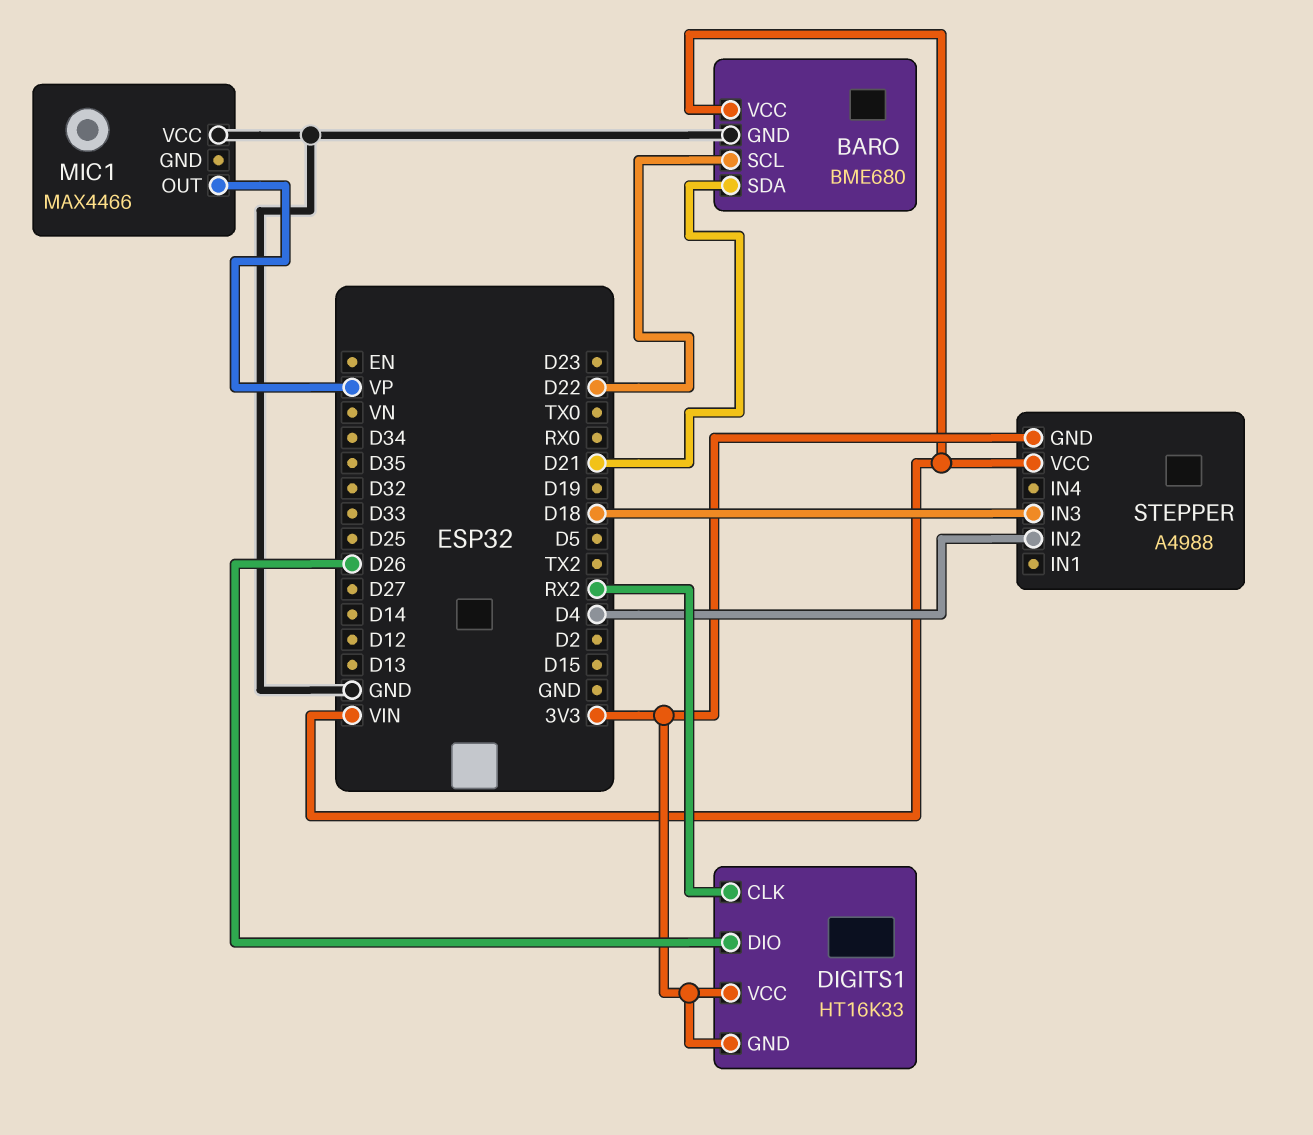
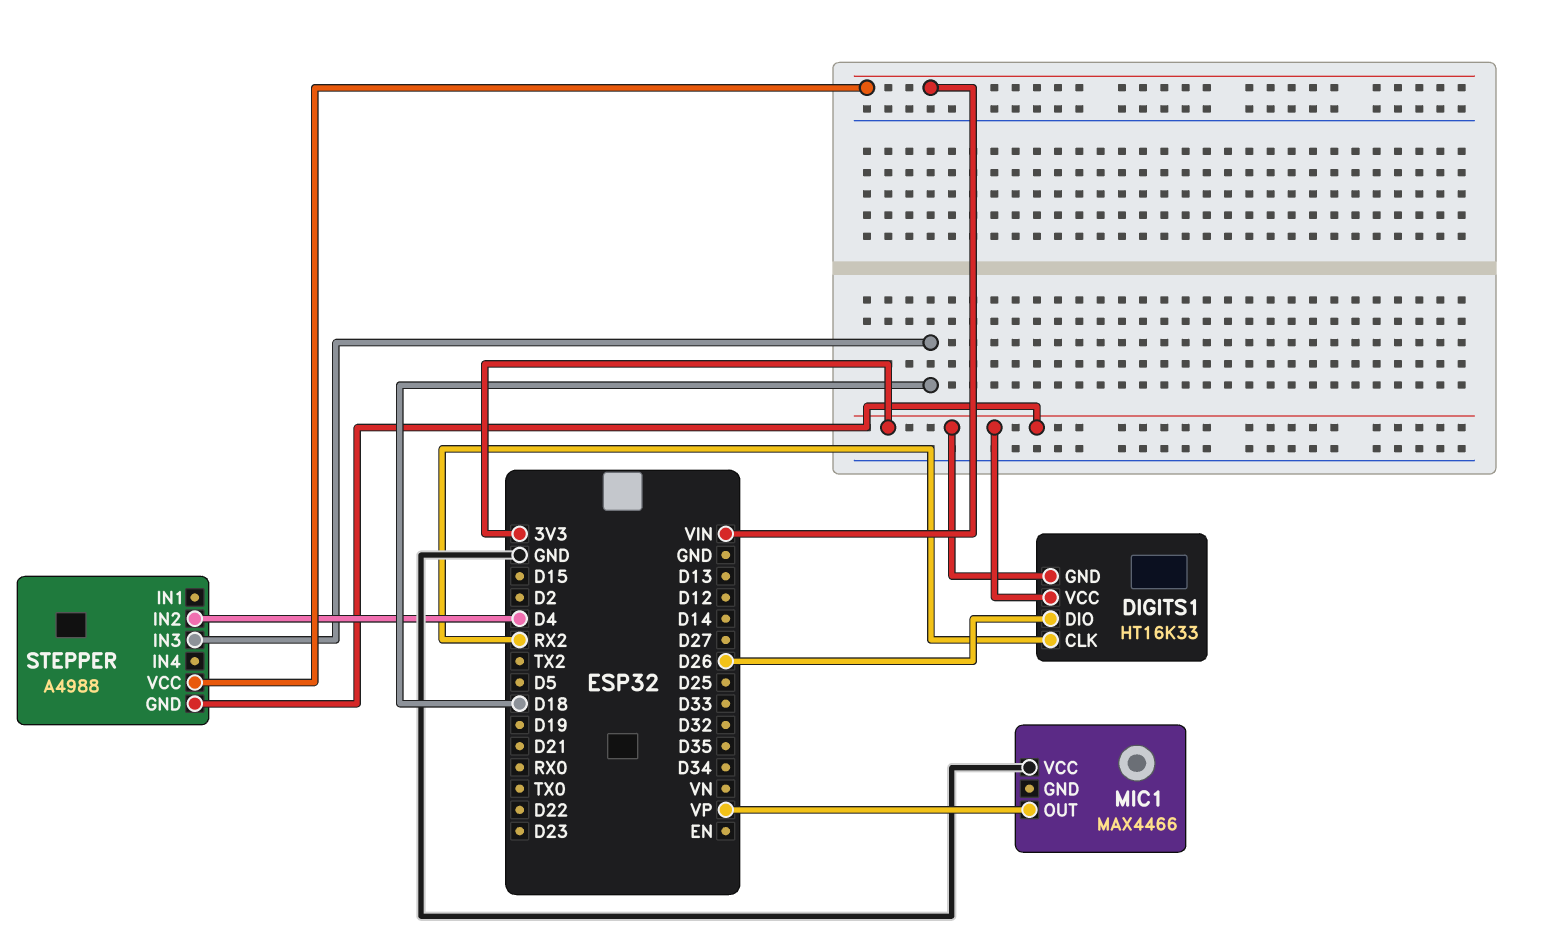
BARO: BME680 -> none
BARO pin GND: GND -> none
BARO pin SCL: D22 -> none
BARO pin SDA: D21 -> none
BARO pin VCC: VIN -> none

